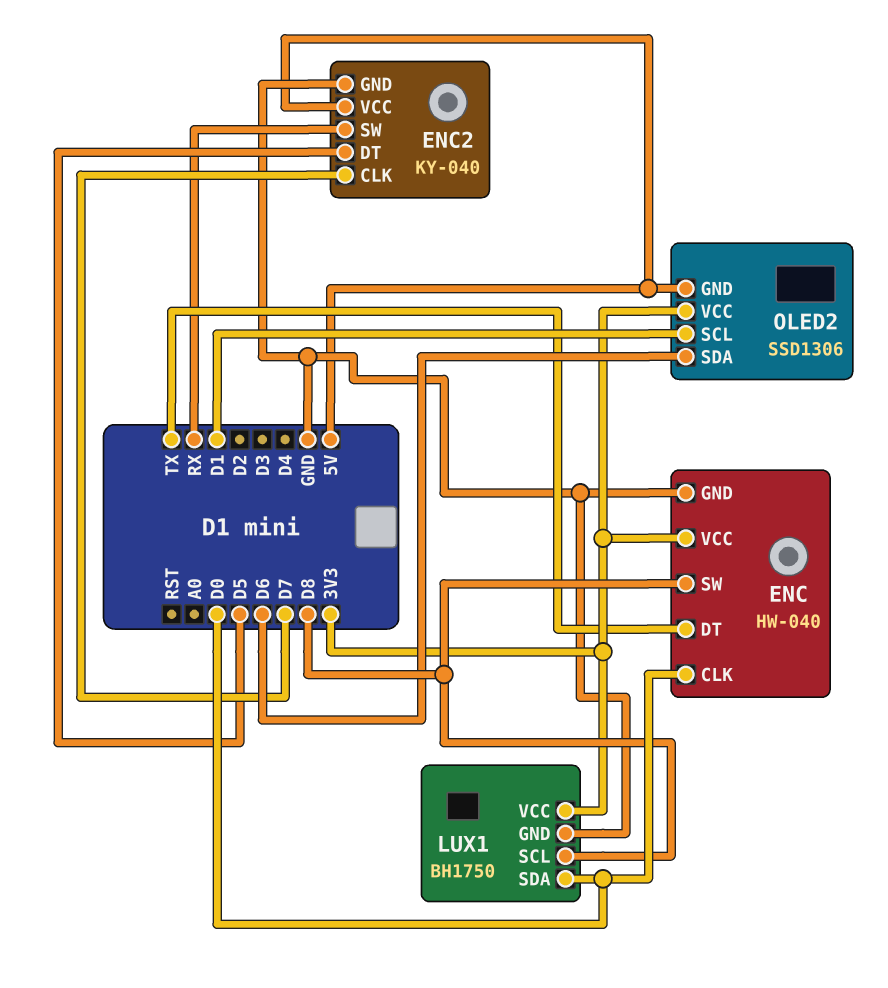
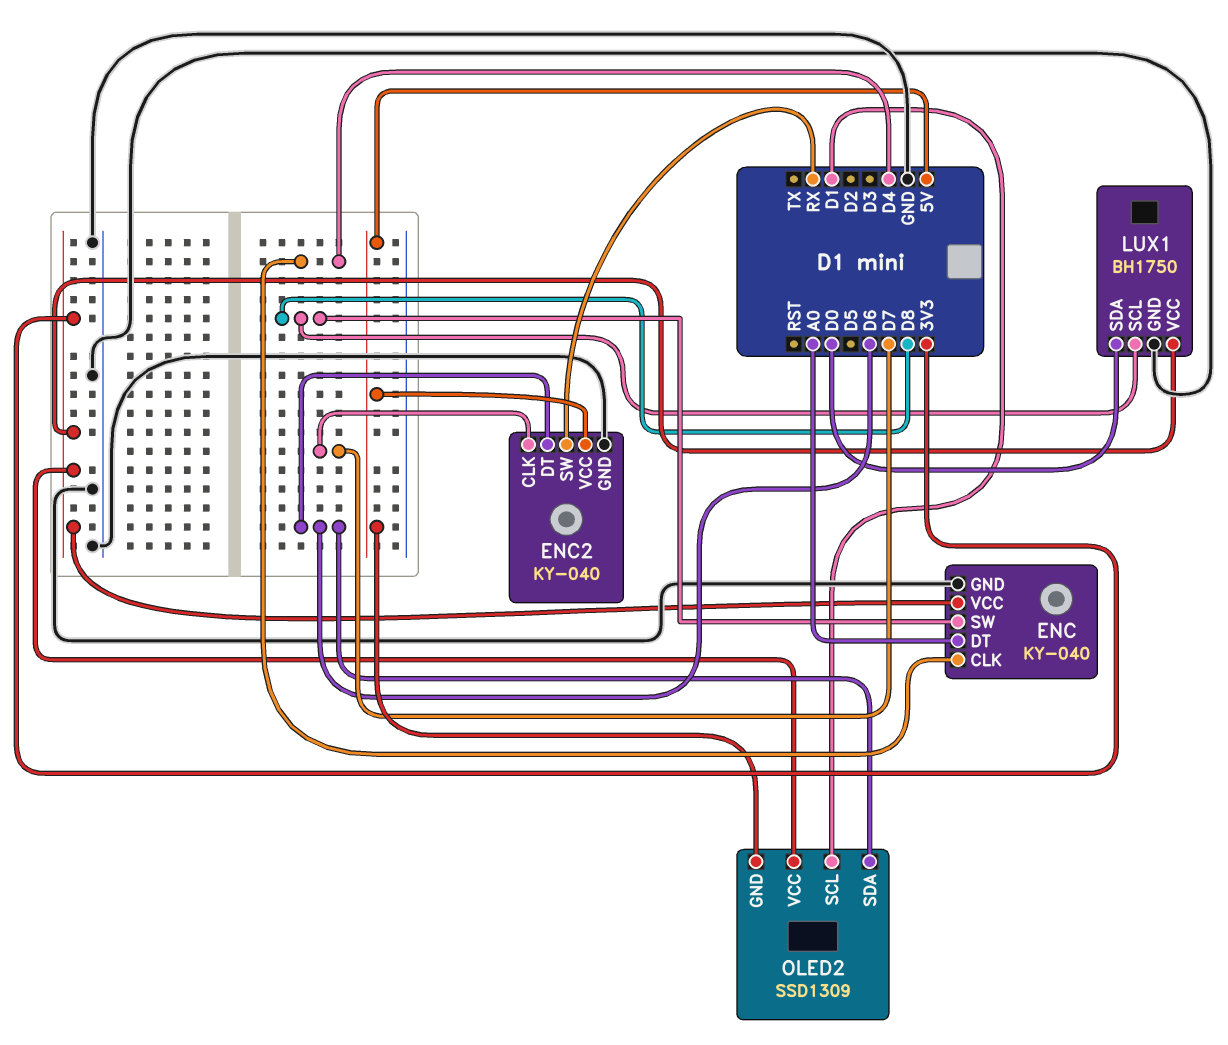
ENC: HW-040 -> KY-040
ENC pin CLK: D0 -> D4
ENC pin DT: TX -> A0
ENC2 pin DT: D5 -> D6
OLED2: SSD1306 -> SSD1309

